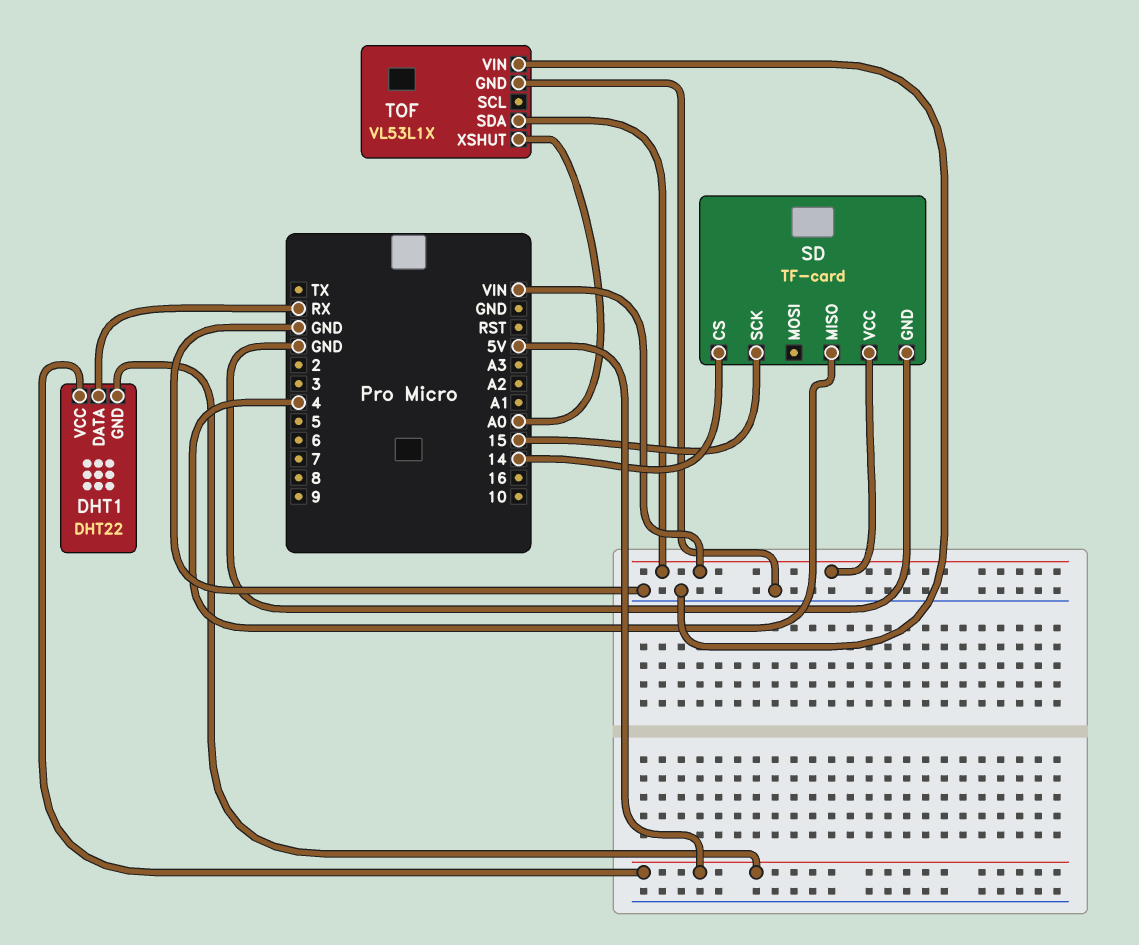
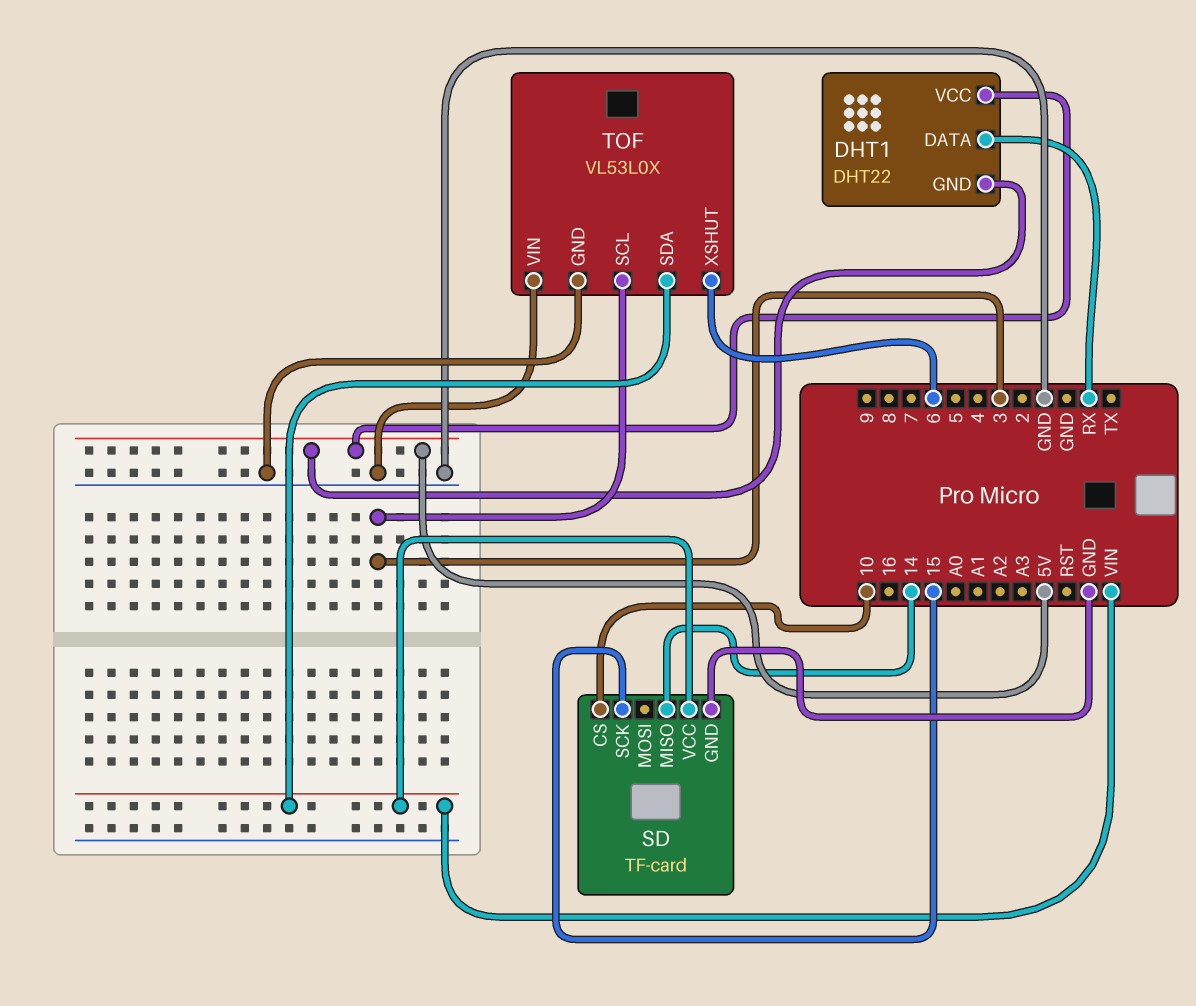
SD pin CS: 14 -> 10
SD pin MISO: 4 -> 14
TOF: VL53L1X -> VL53L0X
TOF pin SCL: none -> 3
TOF pin XSHUT: A0 -> 6

